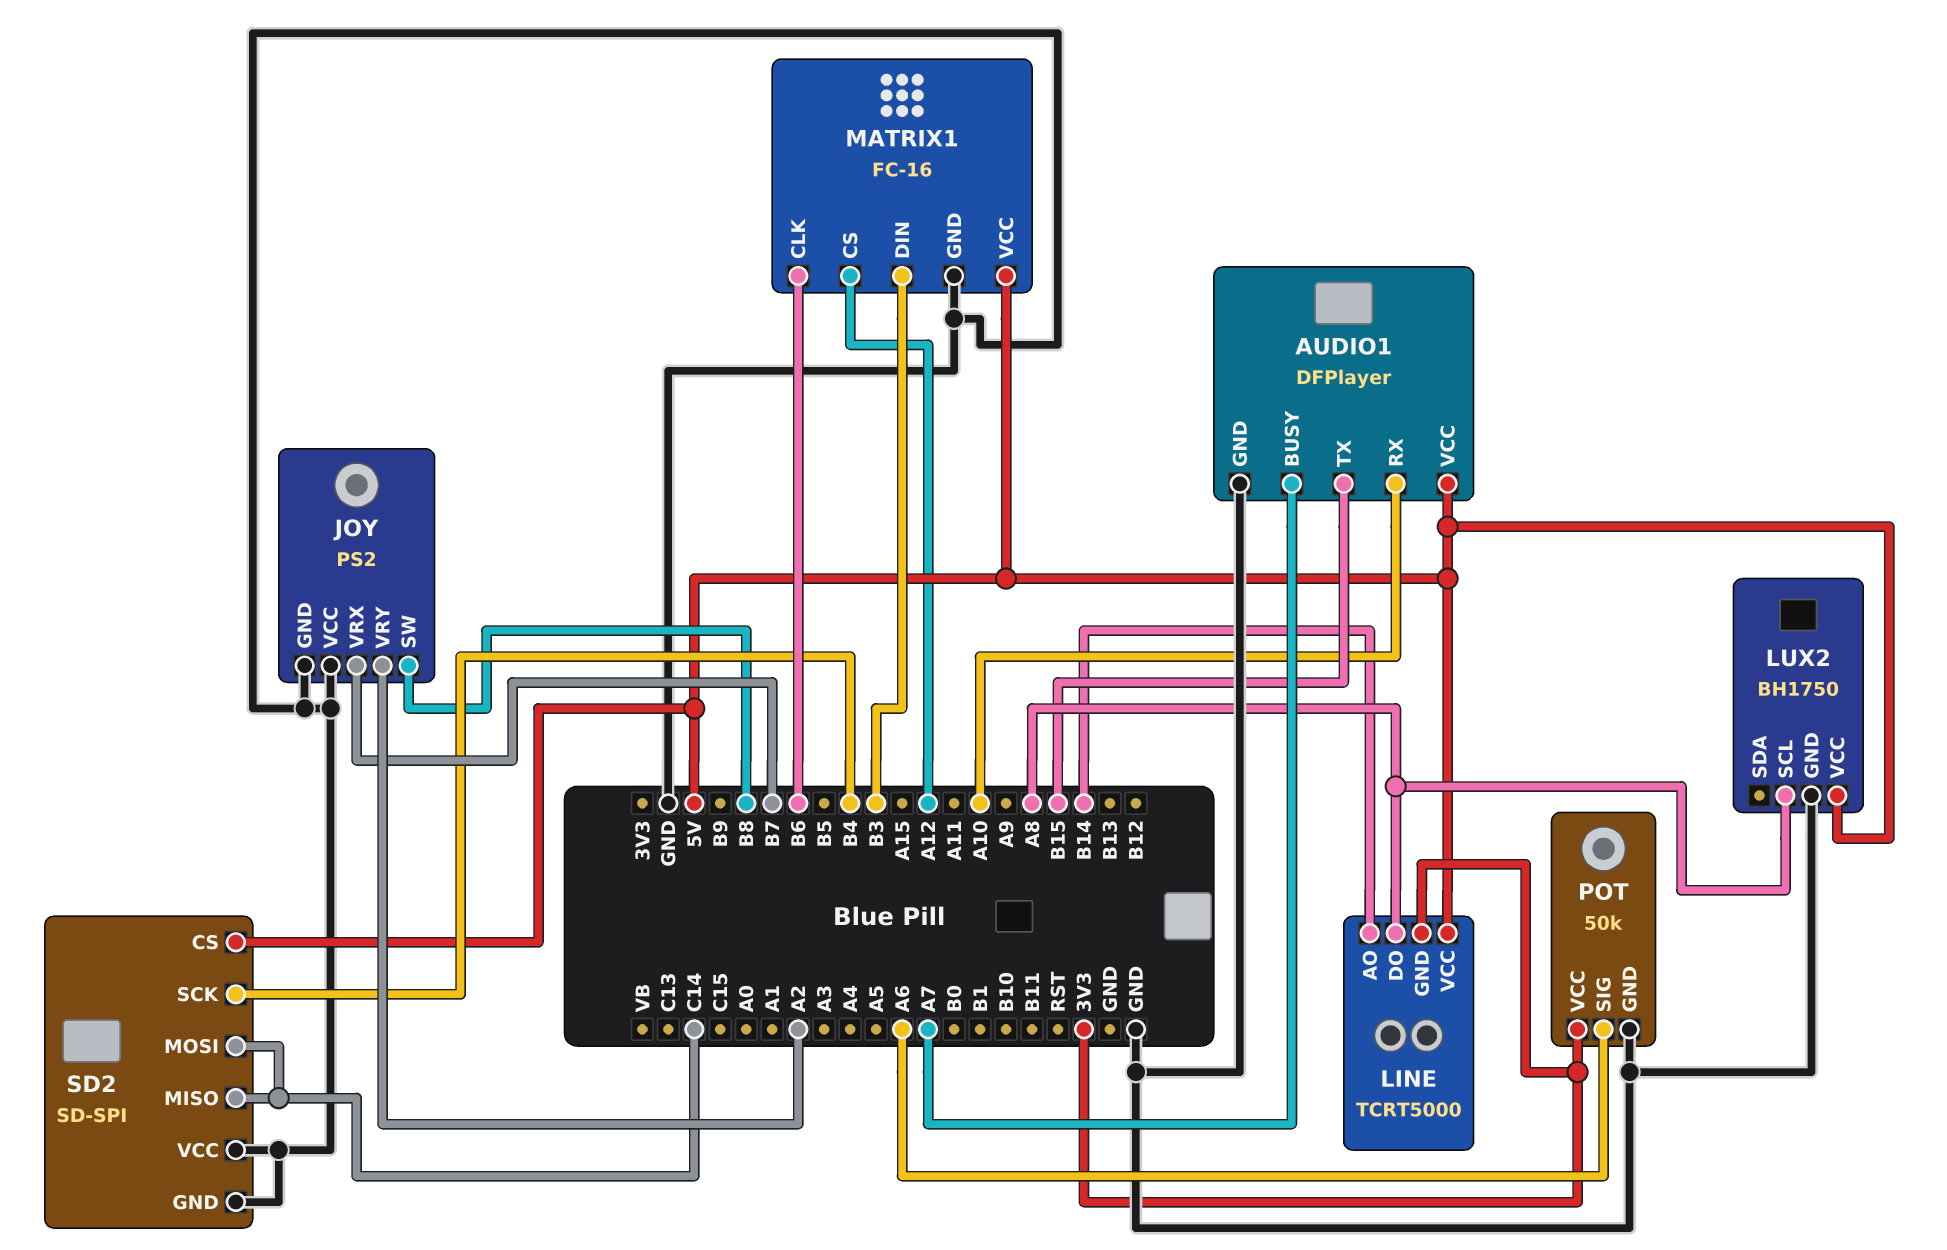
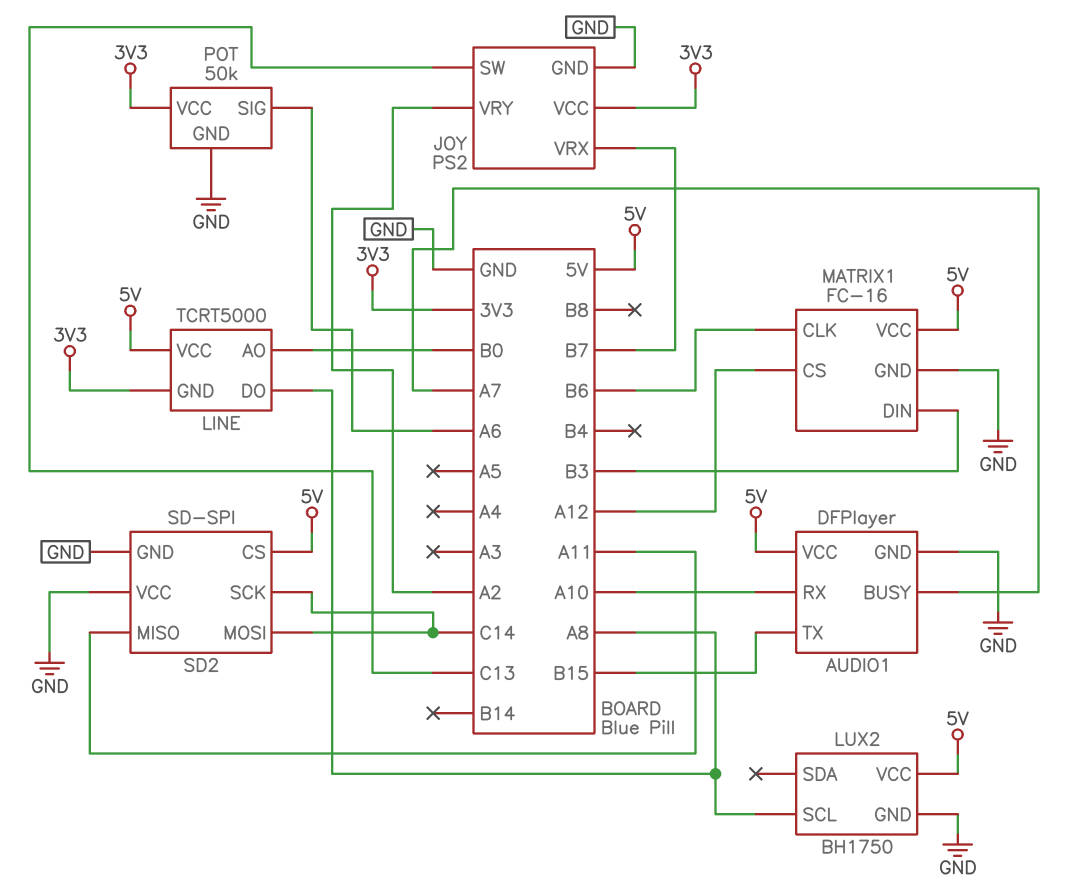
JOY pin SW: B8 -> C13
JOY pin VCC: GND -> 3V3
LINE pin AO: B14 -> B0
SD2 pin MISO: C14 -> A11
SD2 pin SCK: B4 -> C14

